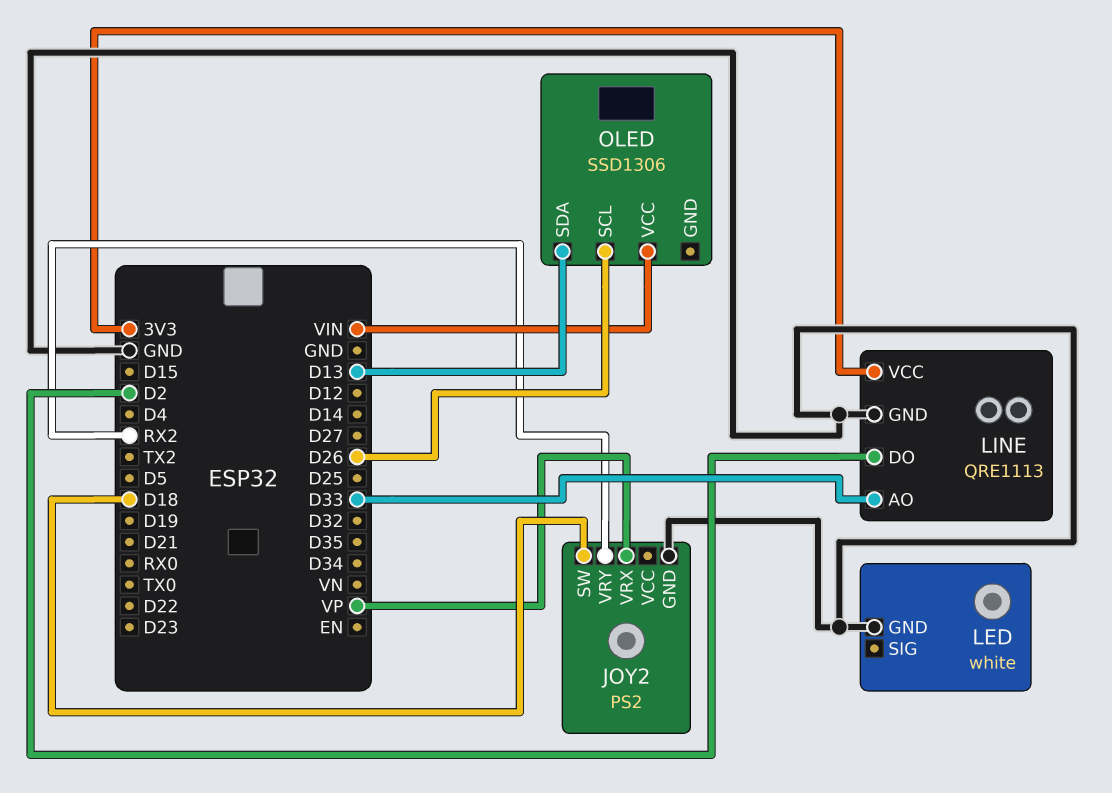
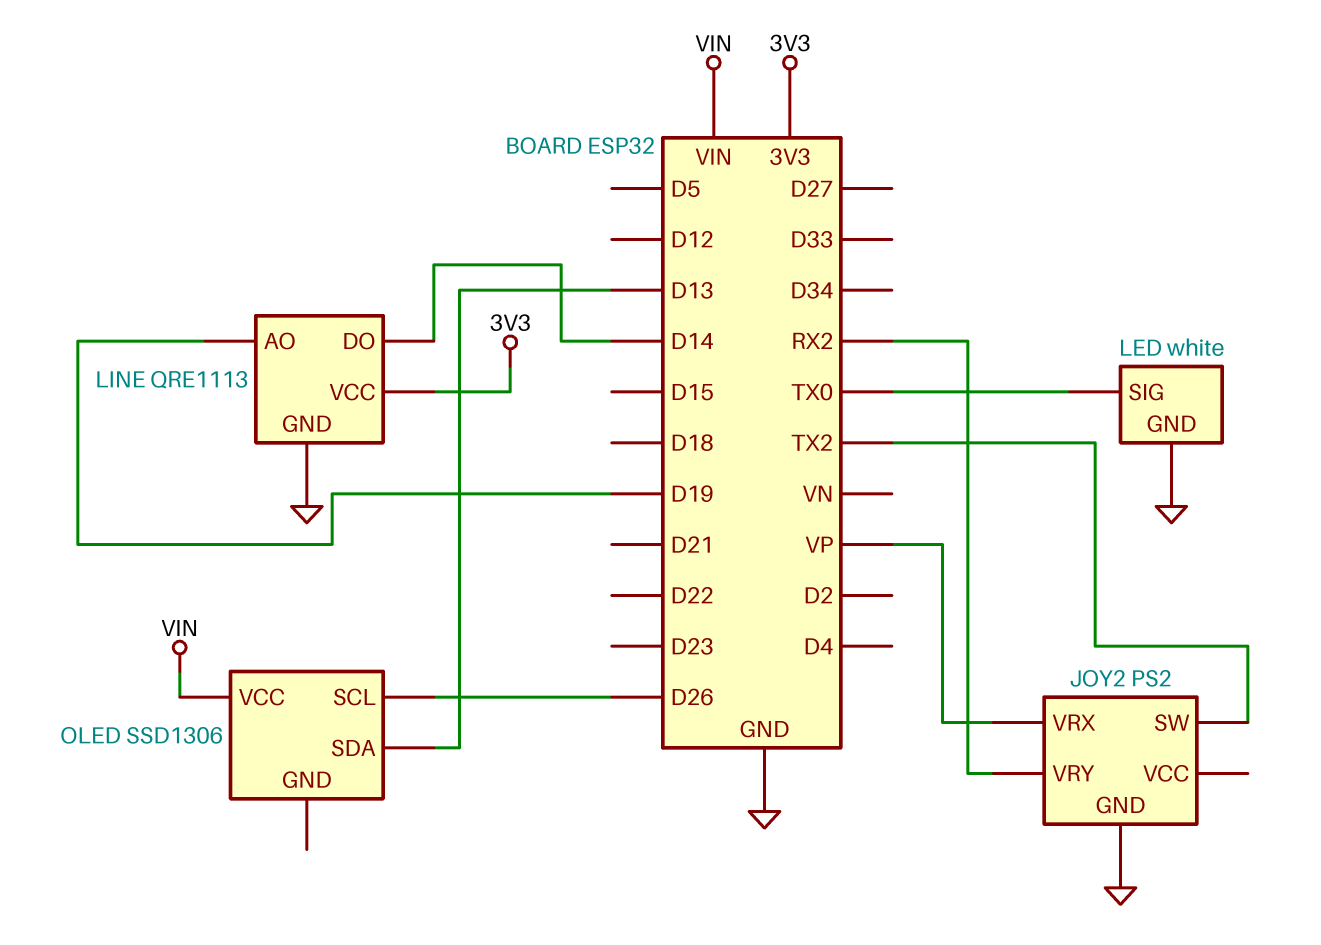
JOY2 pin SW: D18 -> TX2
LED pin SIG: none -> TX0
LINE pin AO: D33 -> D19
LINE pin DO: D2 -> D14

